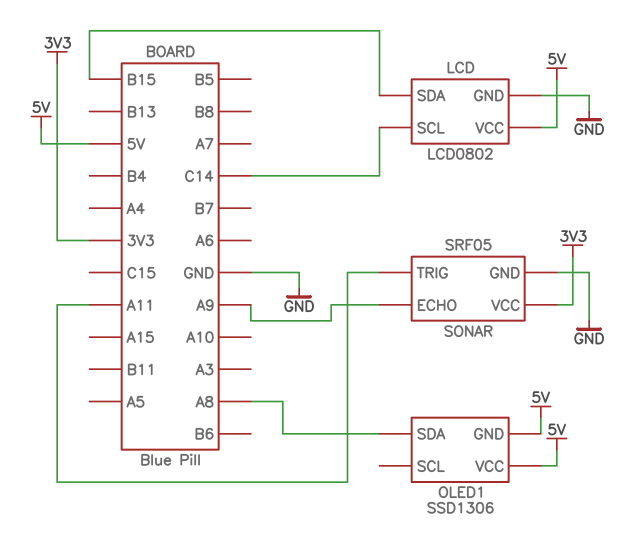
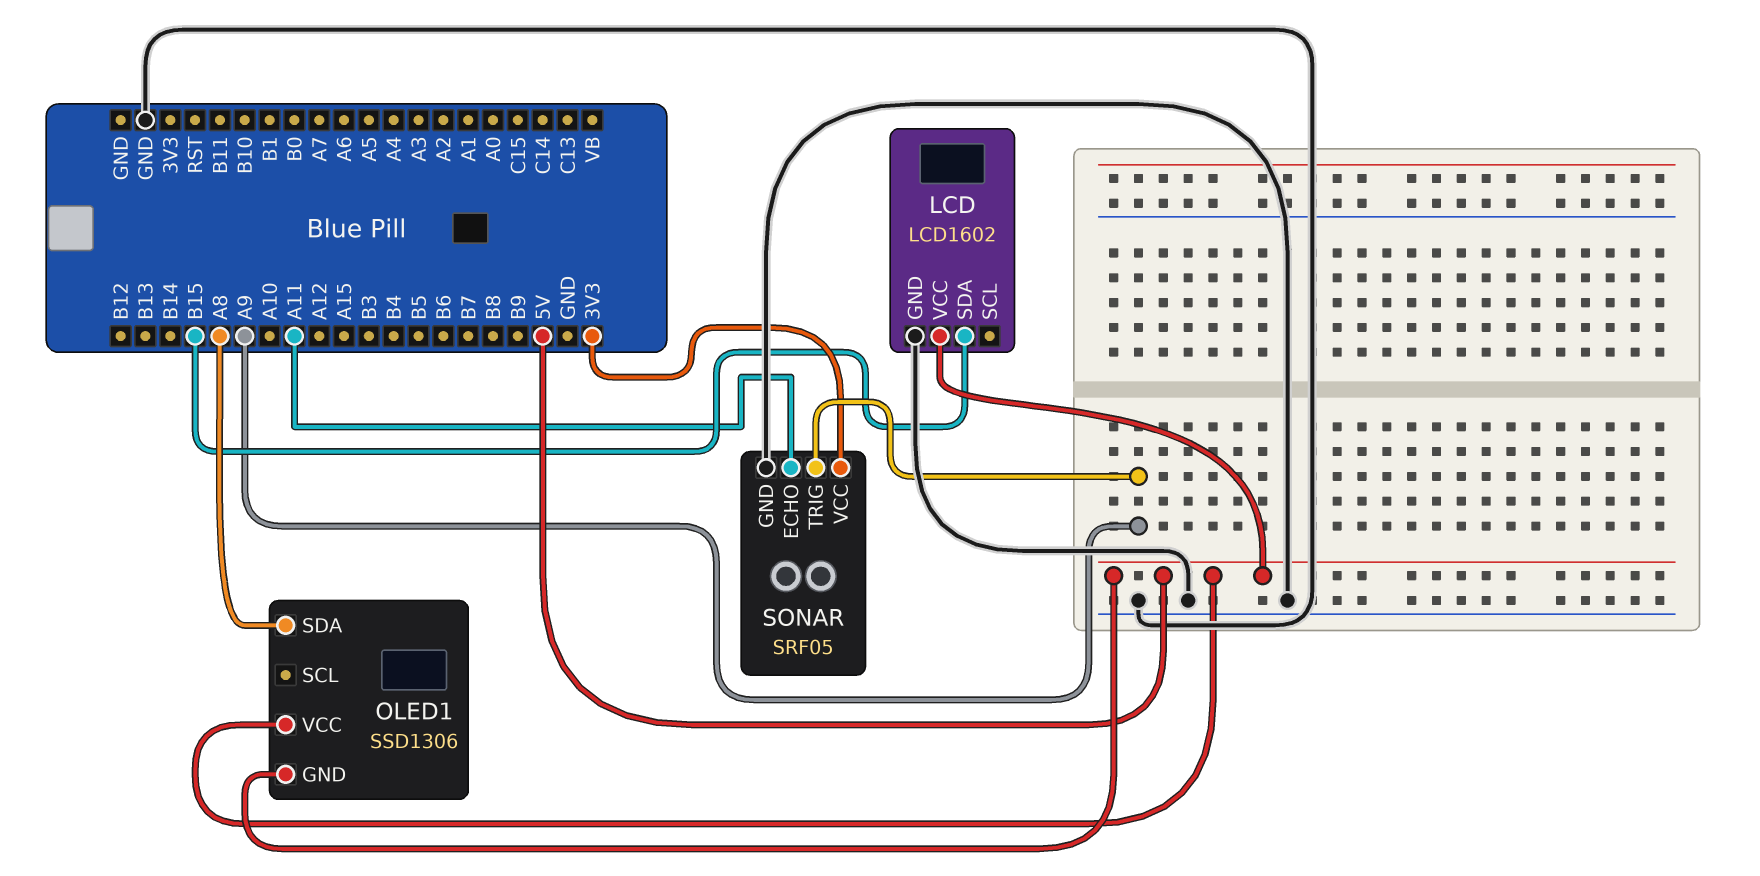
LCD: LCD0802 -> LCD1602
LCD pin SCL: C14 -> none
SONAR pin ECHO: A9 -> A11
SONAR pin TRIG: A11 -> A9

